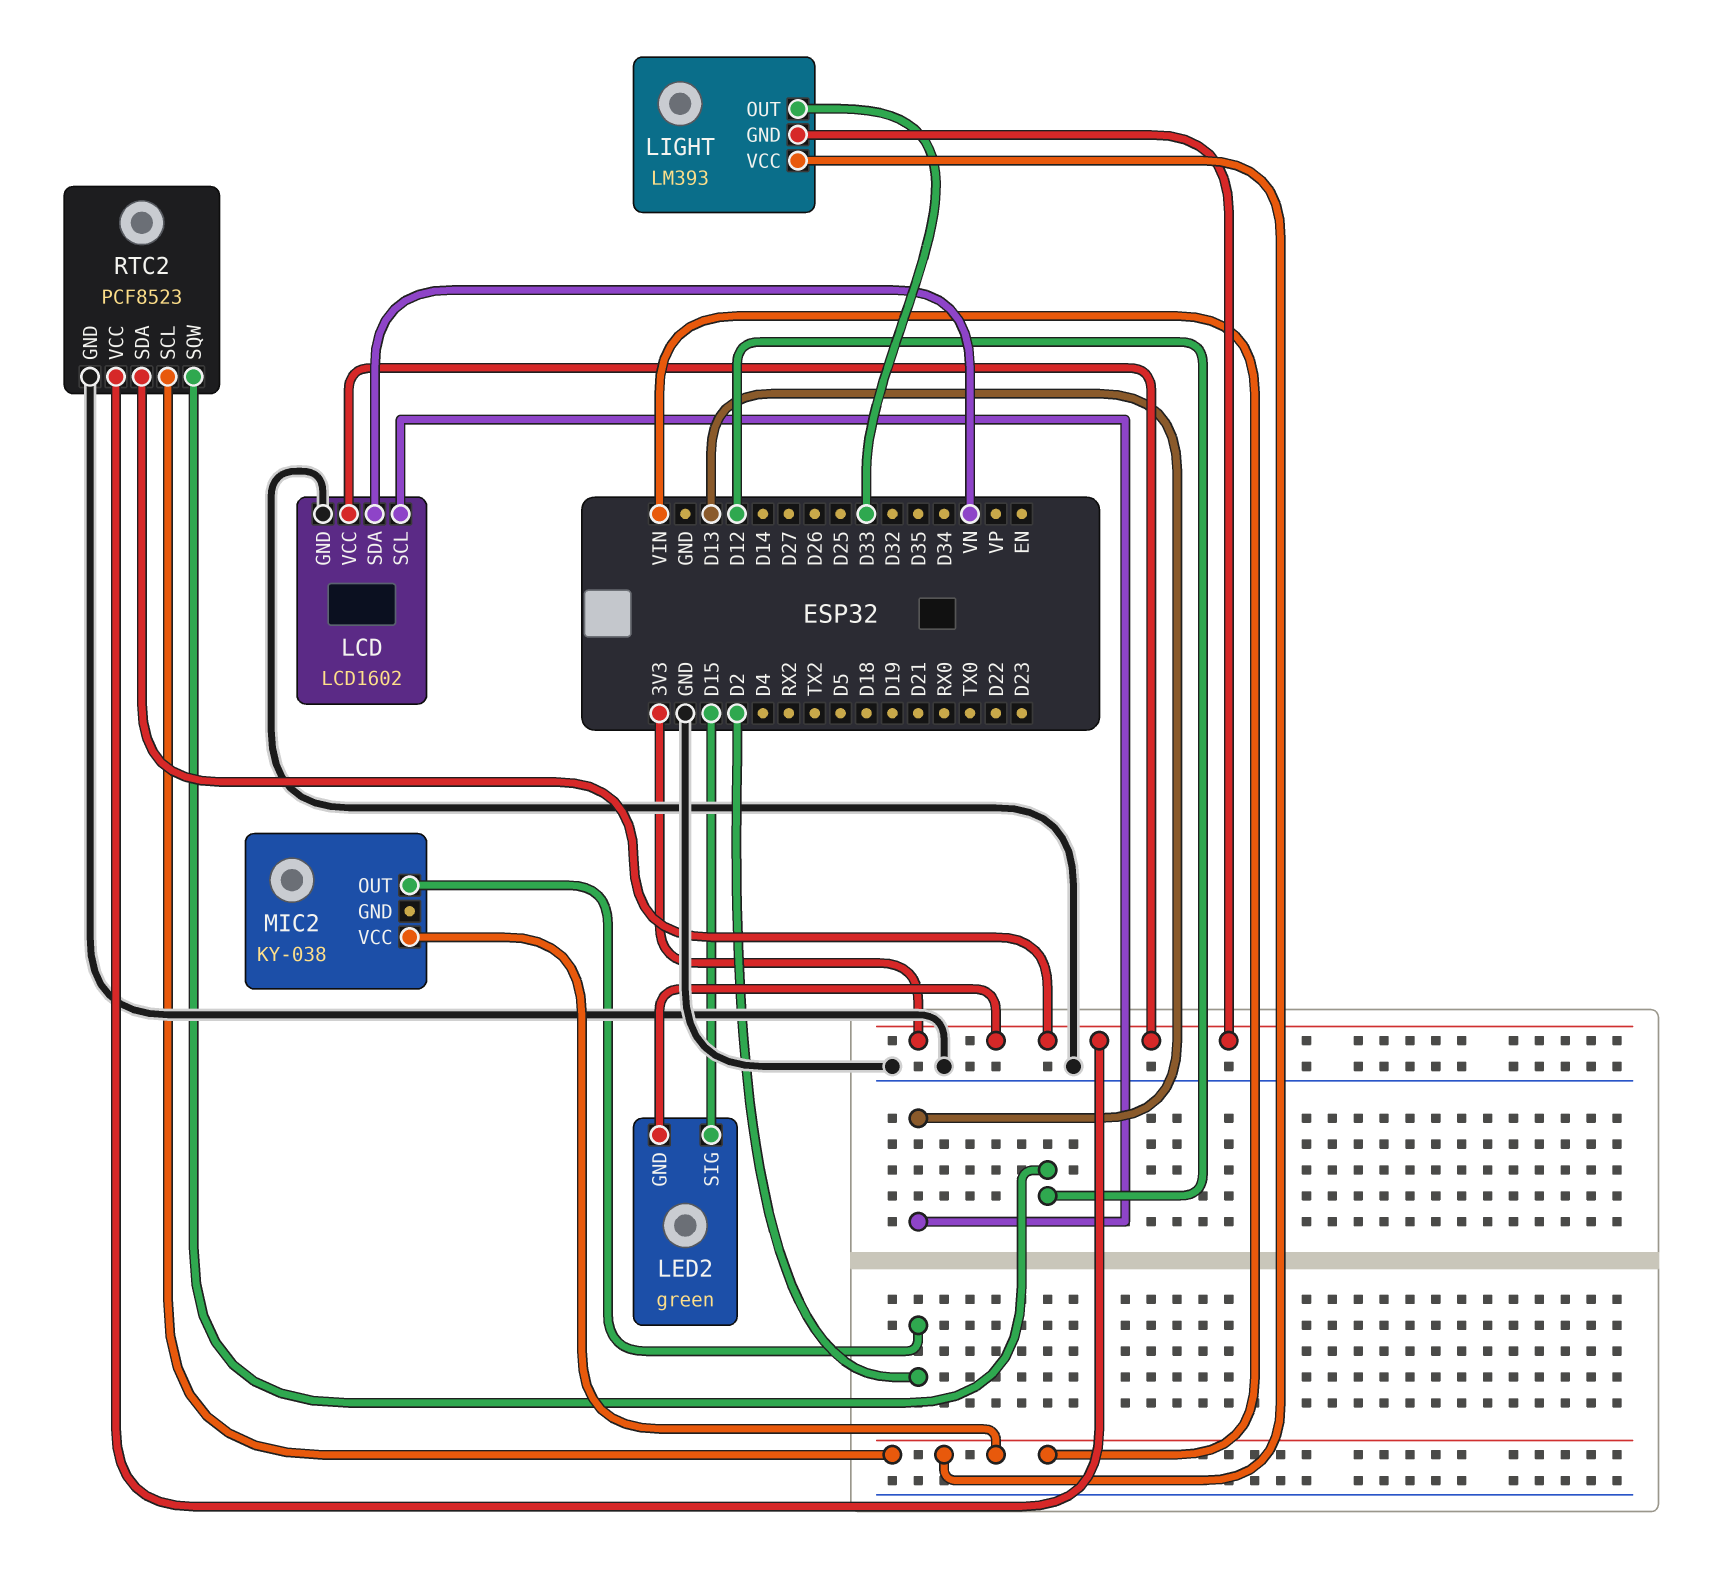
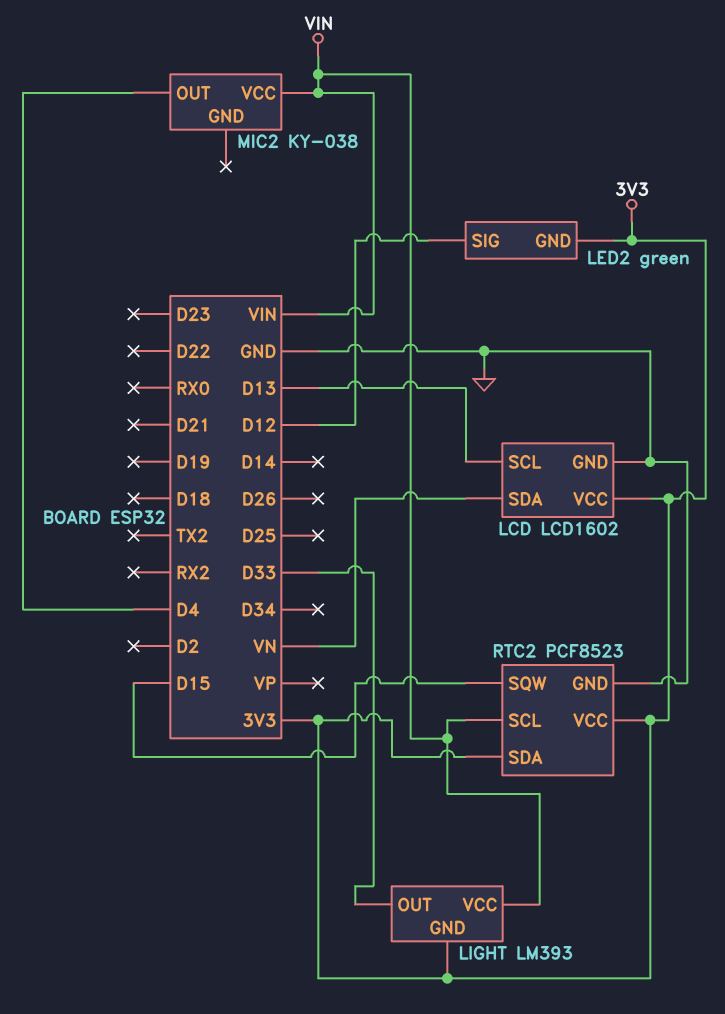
LED2 pin SIG: D15 -> D12
MIC2 pin OUT: D2 -> D4
RTC2 pin SQW: D12 -> D15

